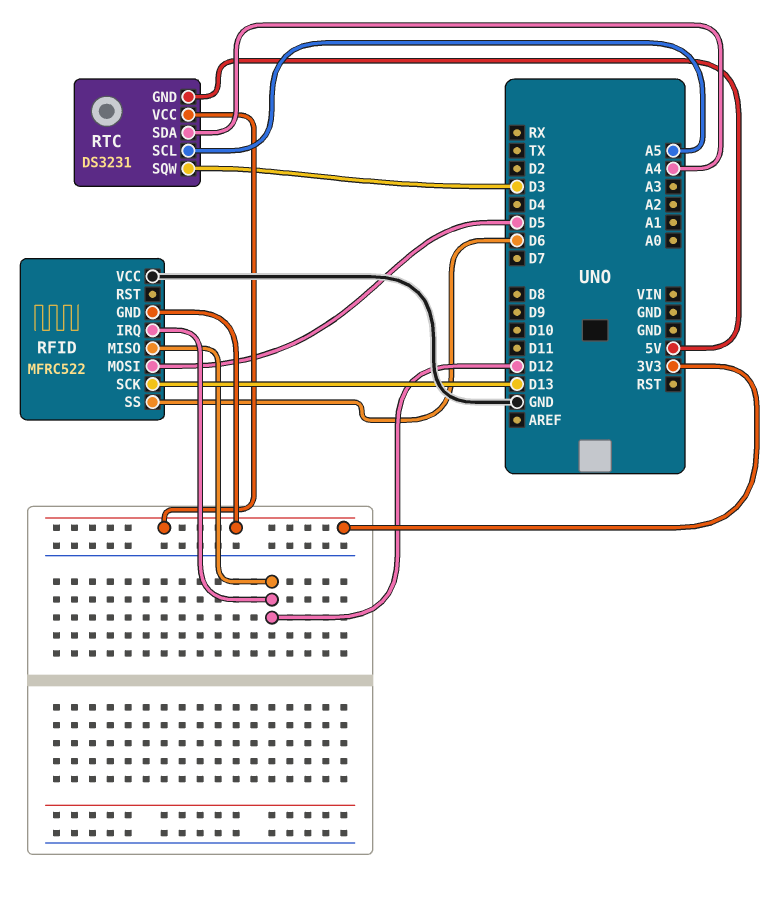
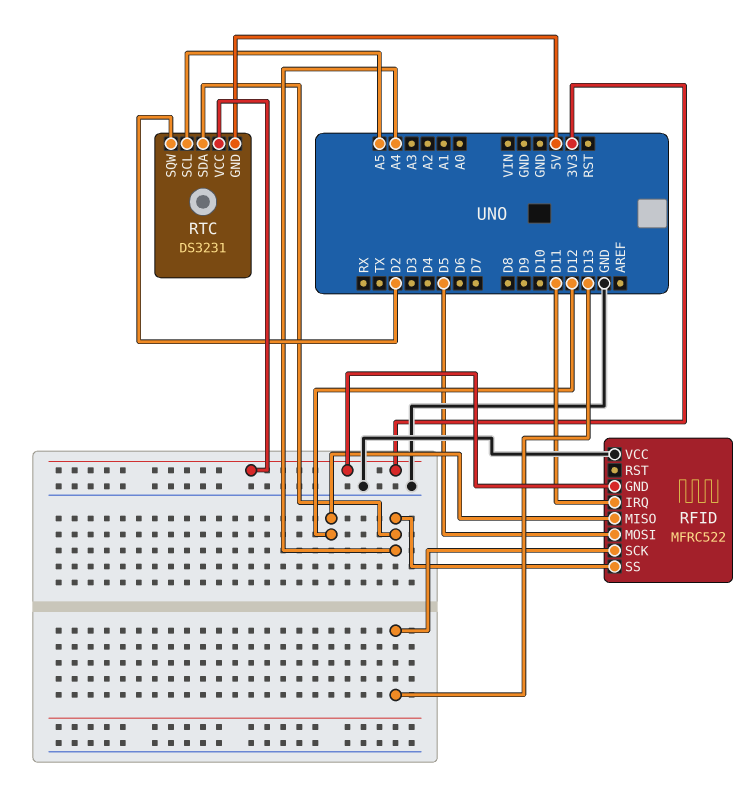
RFID pin IRQ: D12 -> D11
RFID pin SS: D6 -> A4
RTC pin SQW: D3 -> D2

